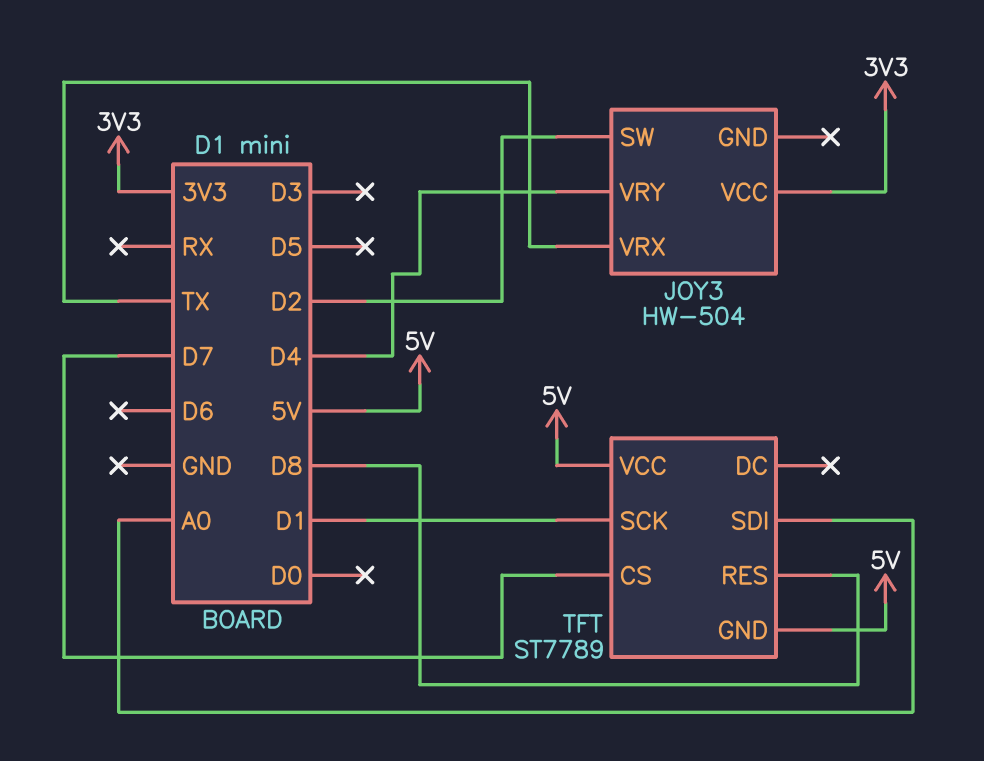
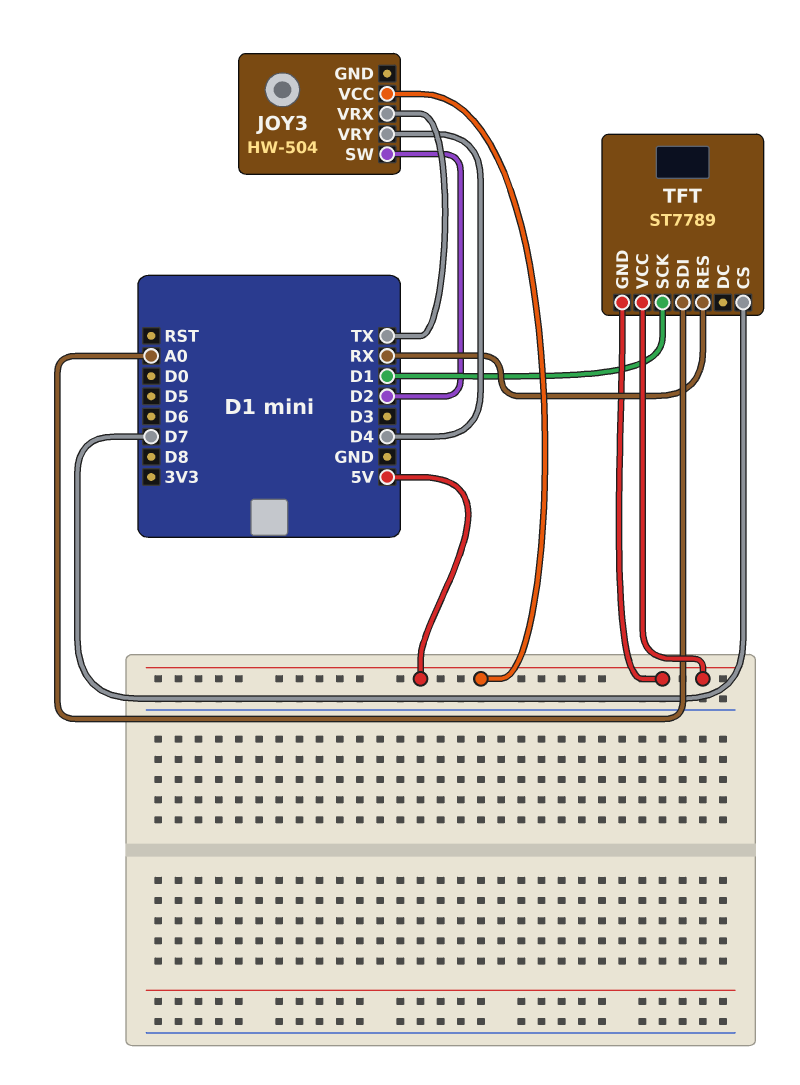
JOY3 pin VCC: 3V3 -> 5V
TFT pin RES: D8 -> RX

